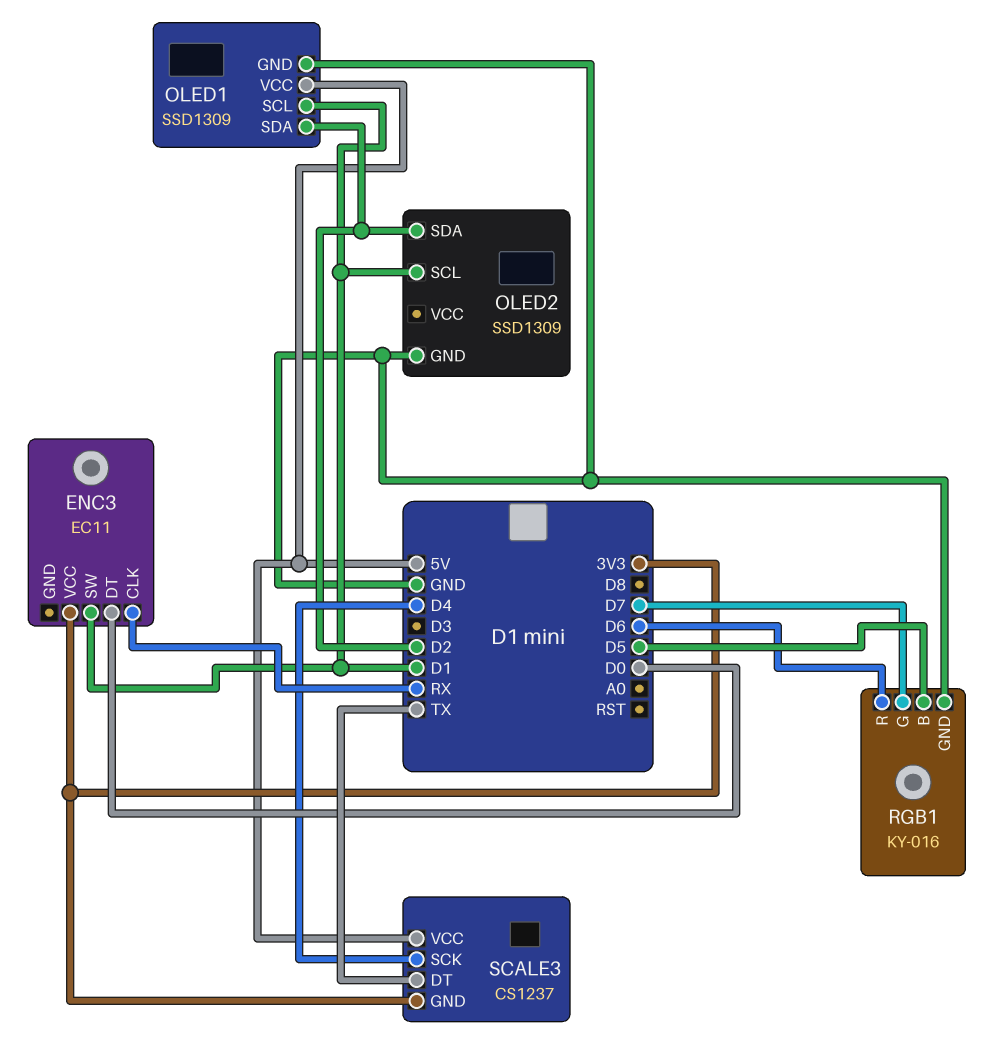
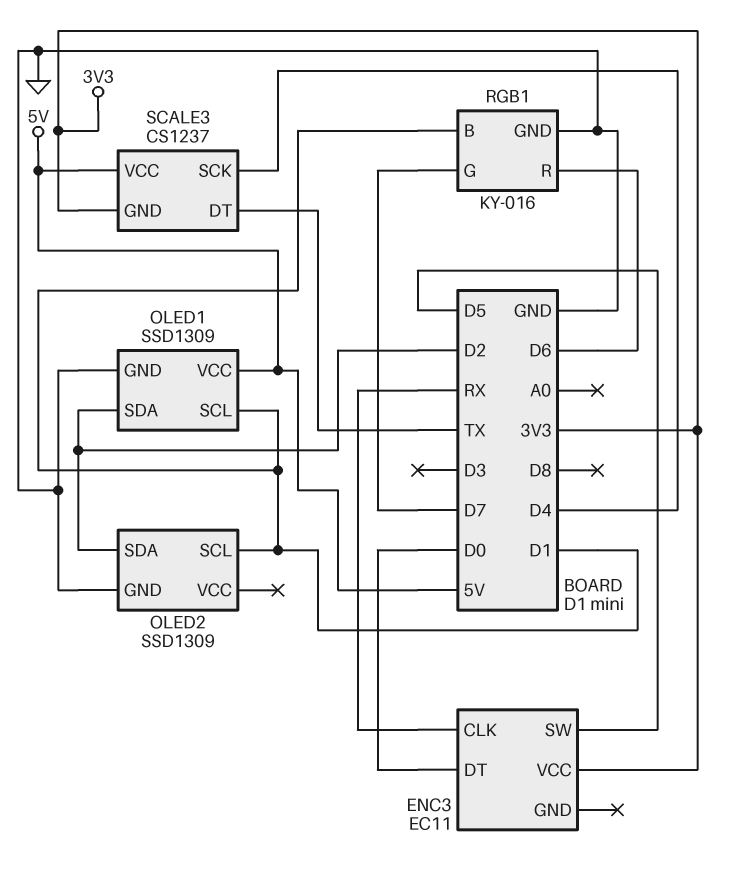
ENC3 pin SW: D1 -> D5
RGB1 pin B: D5 -> D1

